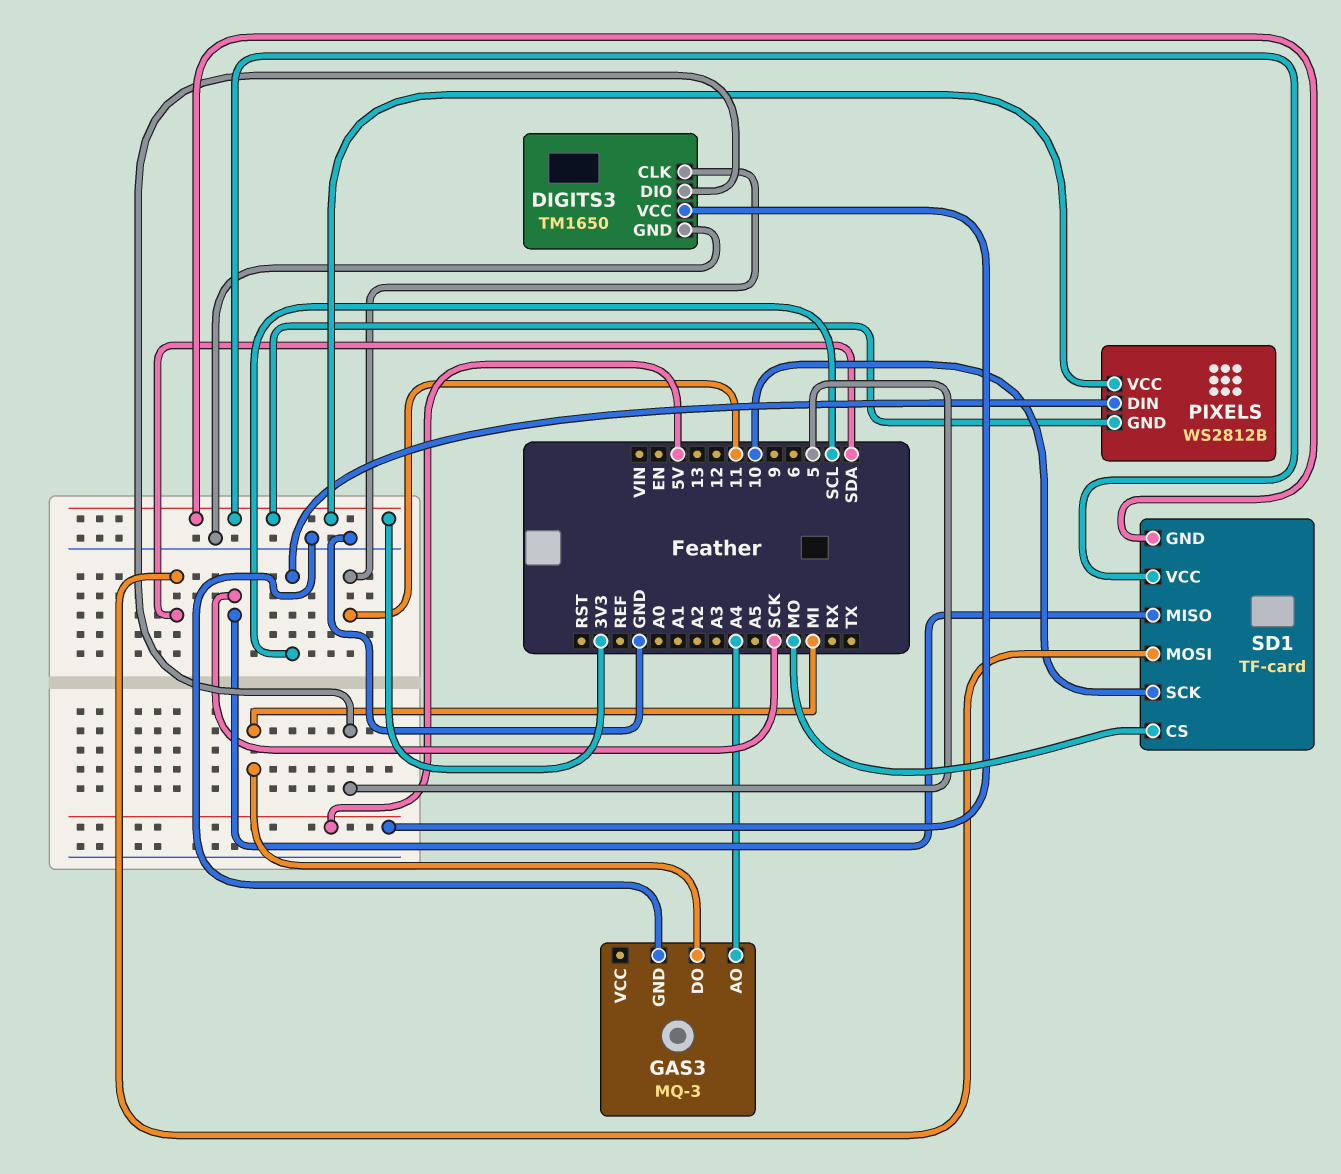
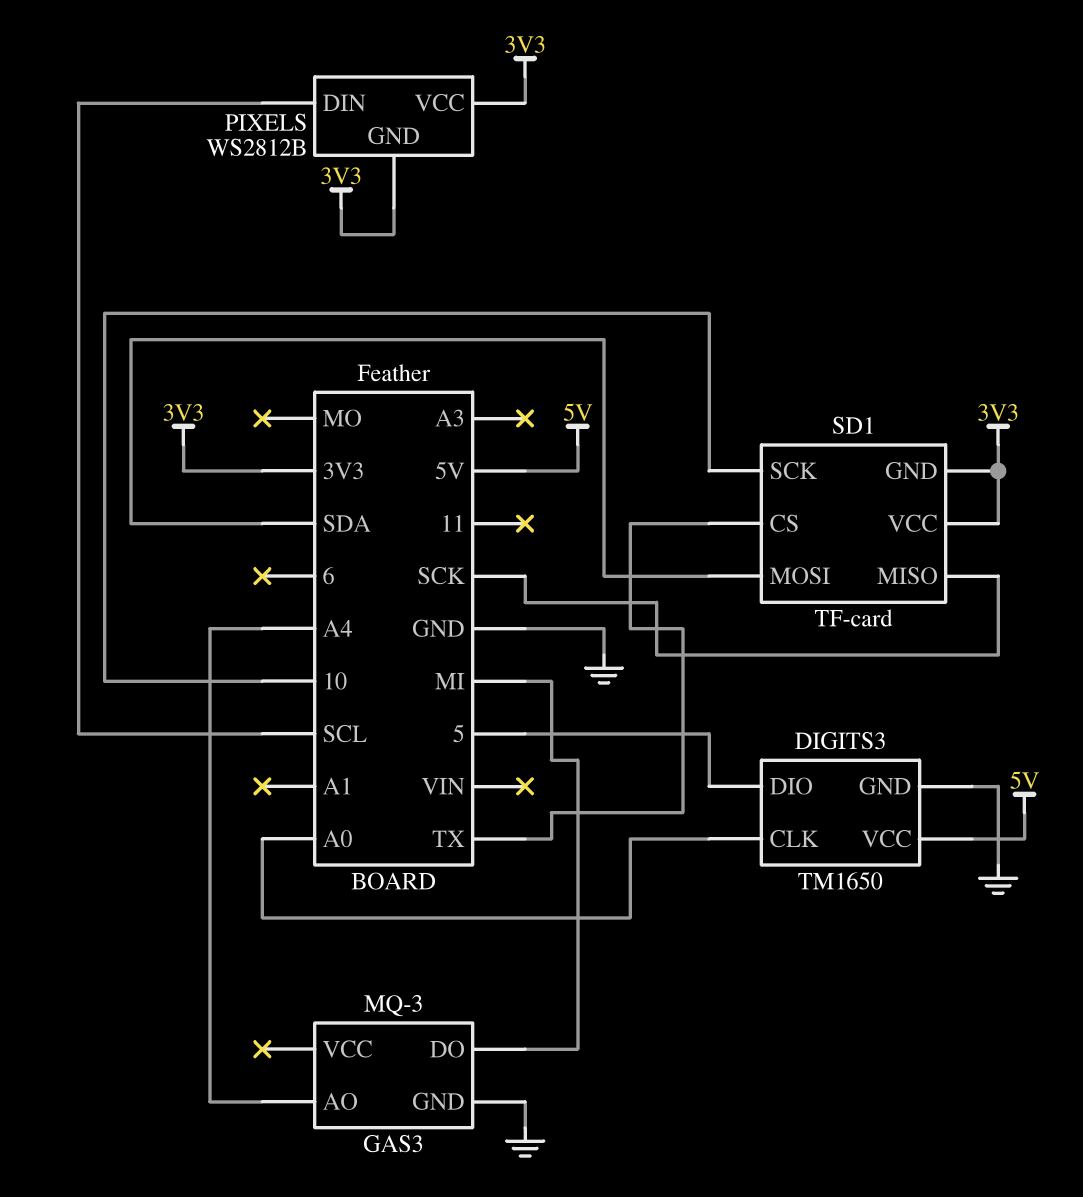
DIGITS3 pin CLK: 11 -> A0
SD1 pin CS: MO -> TX

